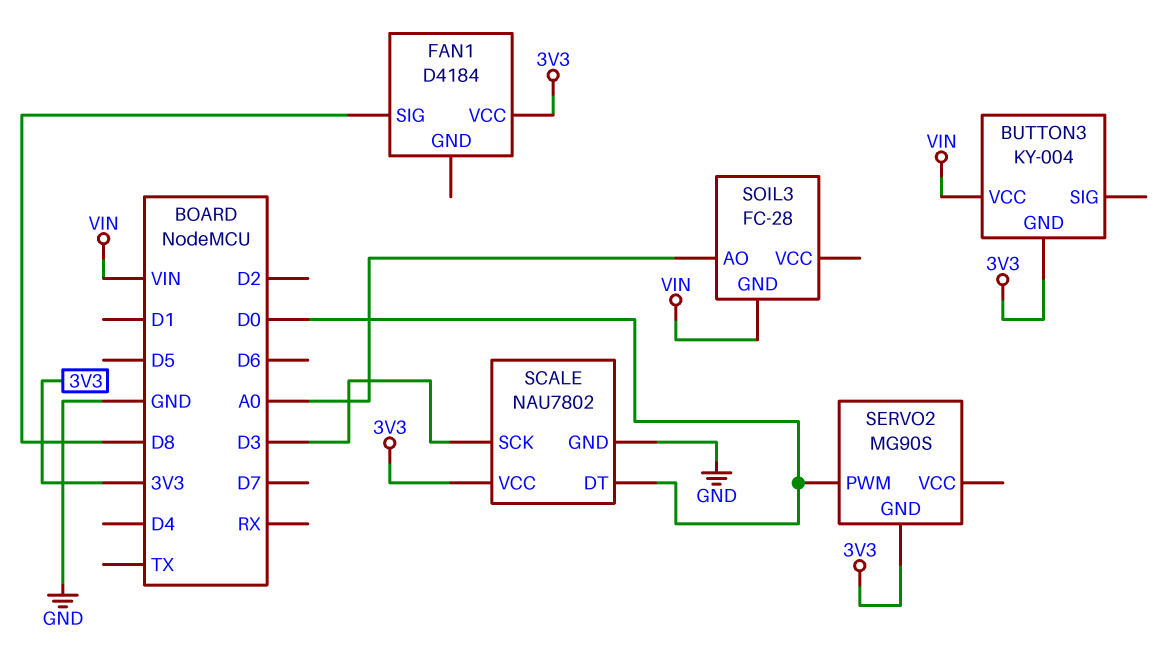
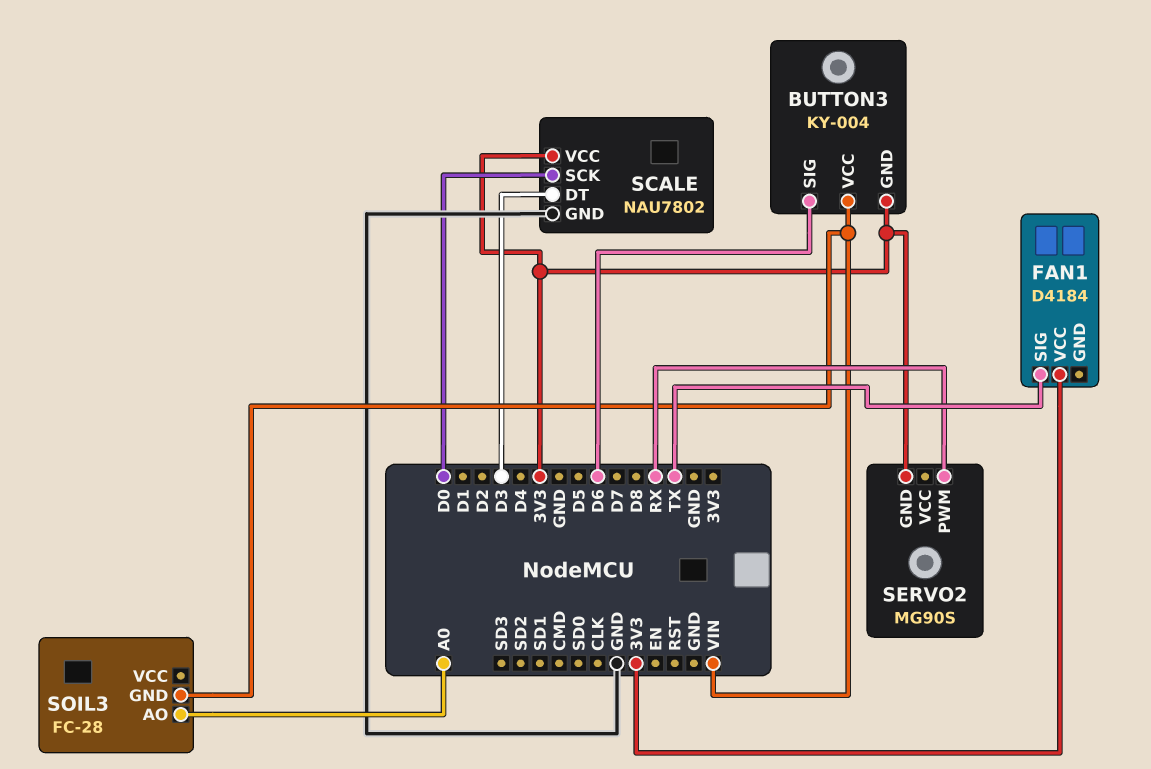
BUTTON3 pin SIG: none -> D6
FAN1 pin SIG: D8 -> TX
SCALE pin DT: D0 -> D3
SCALE pin SCK: D3 -> D0
SERVO2 pin PWM: D0 -> RX

